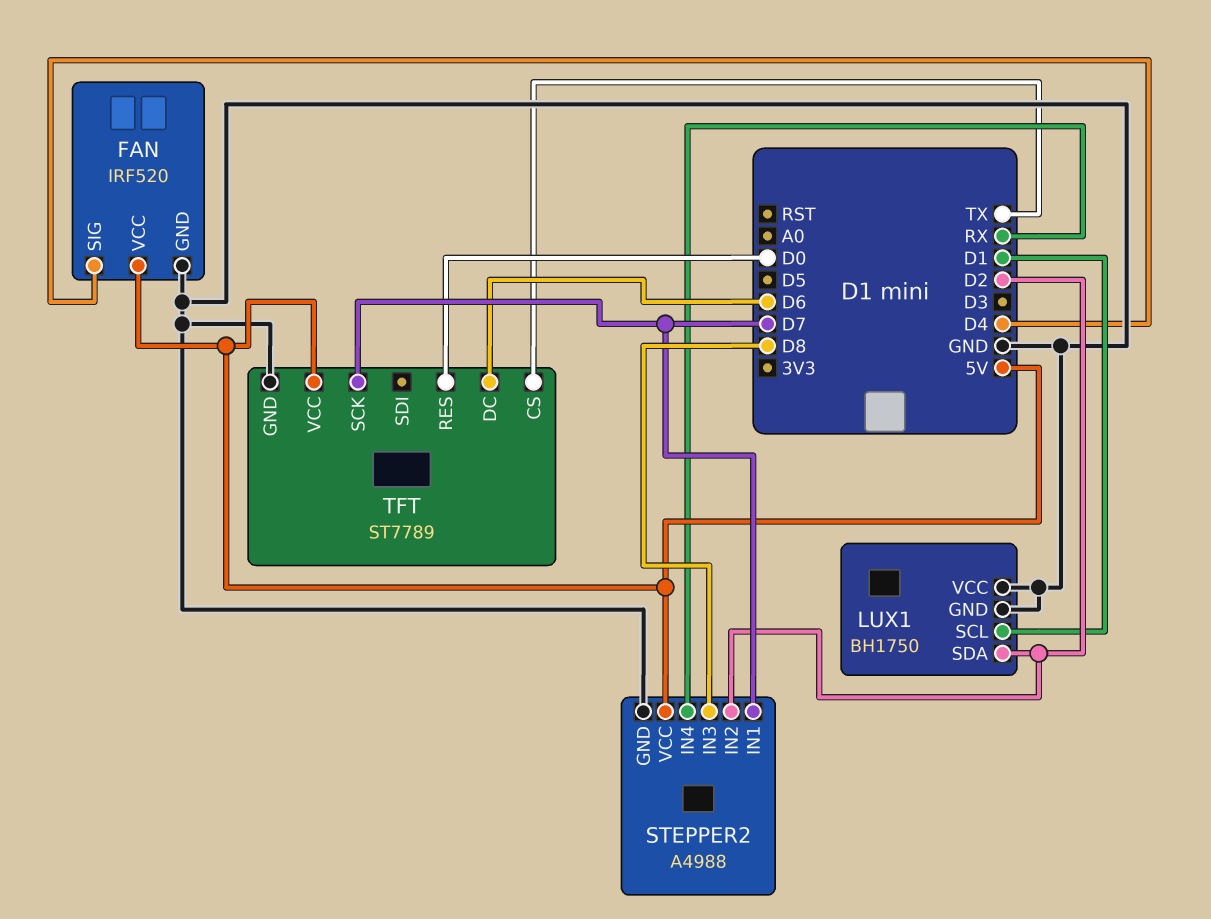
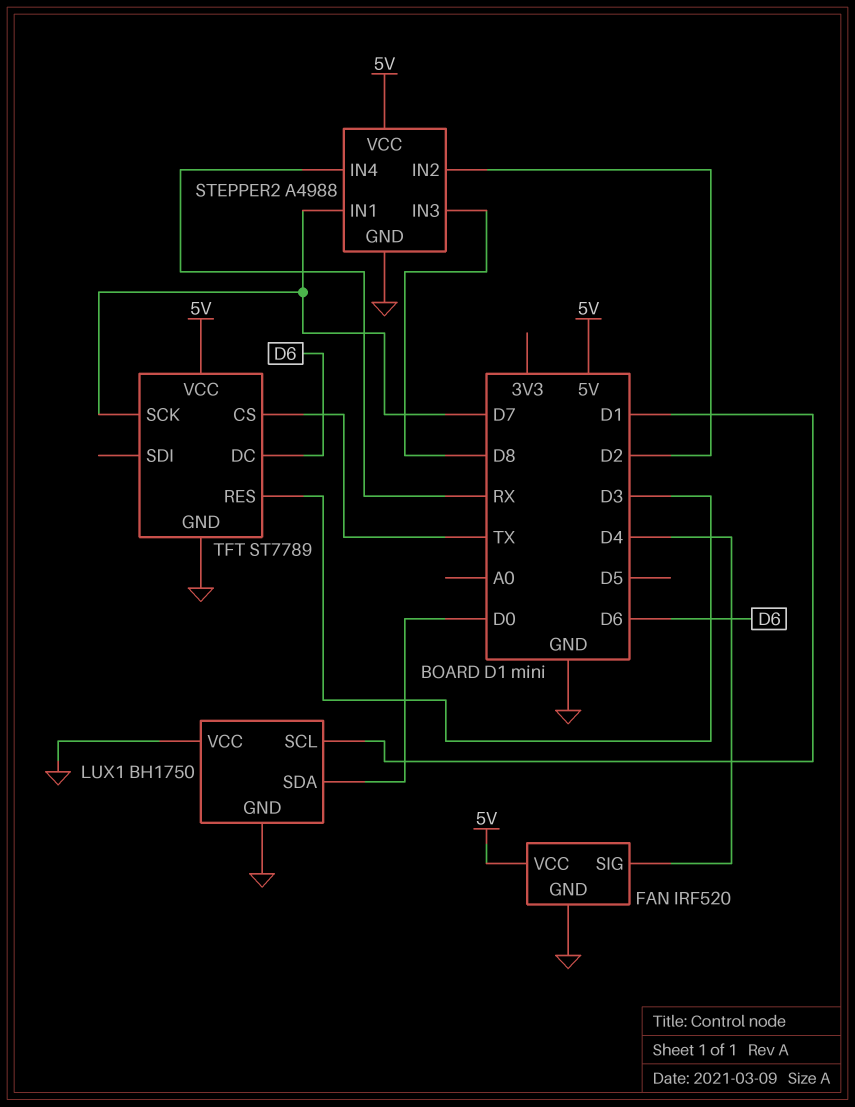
LUX1 pin SDA: D2 -> D0
TFT pin RES: D0 -> D3

